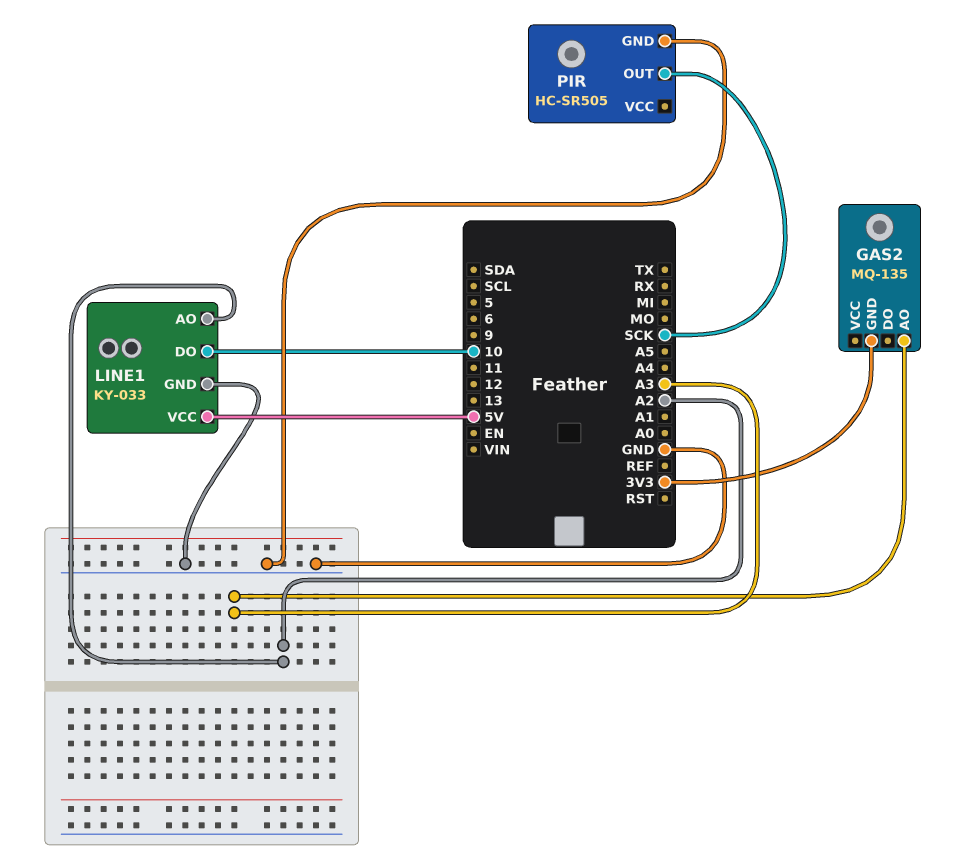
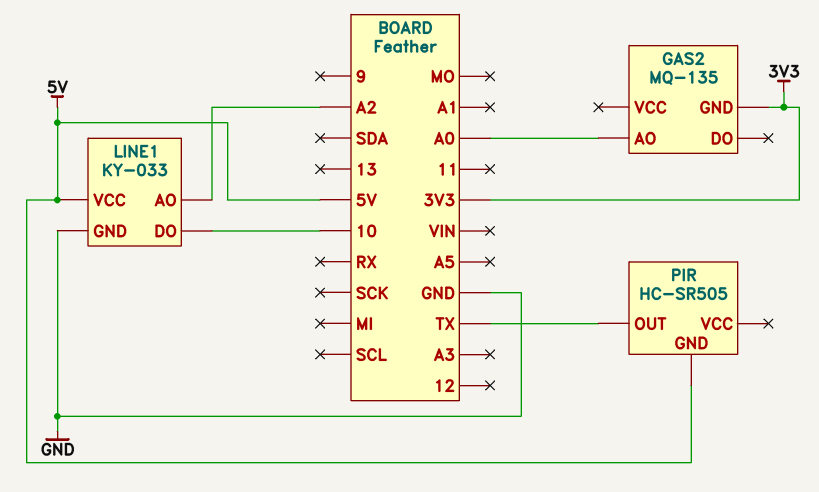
GAS2 pin AO: A3 -> A0
PIR pin GND: GND -> 5V
PIR pin OUT: SCK -> TX

